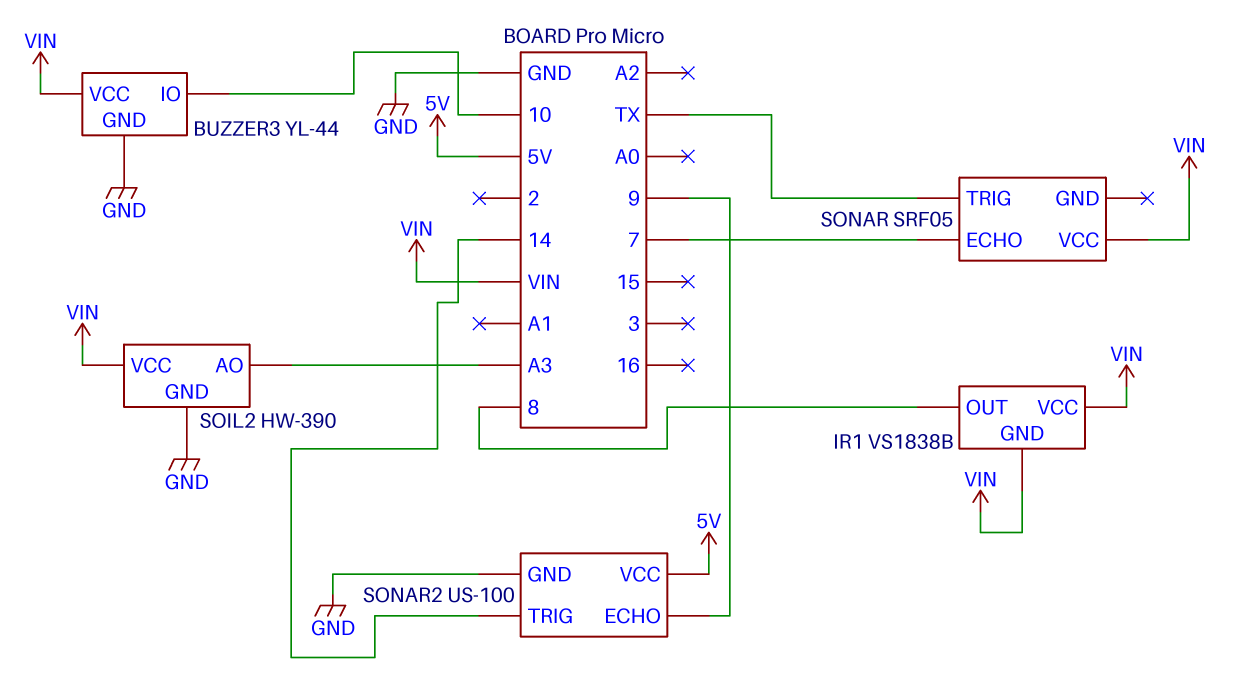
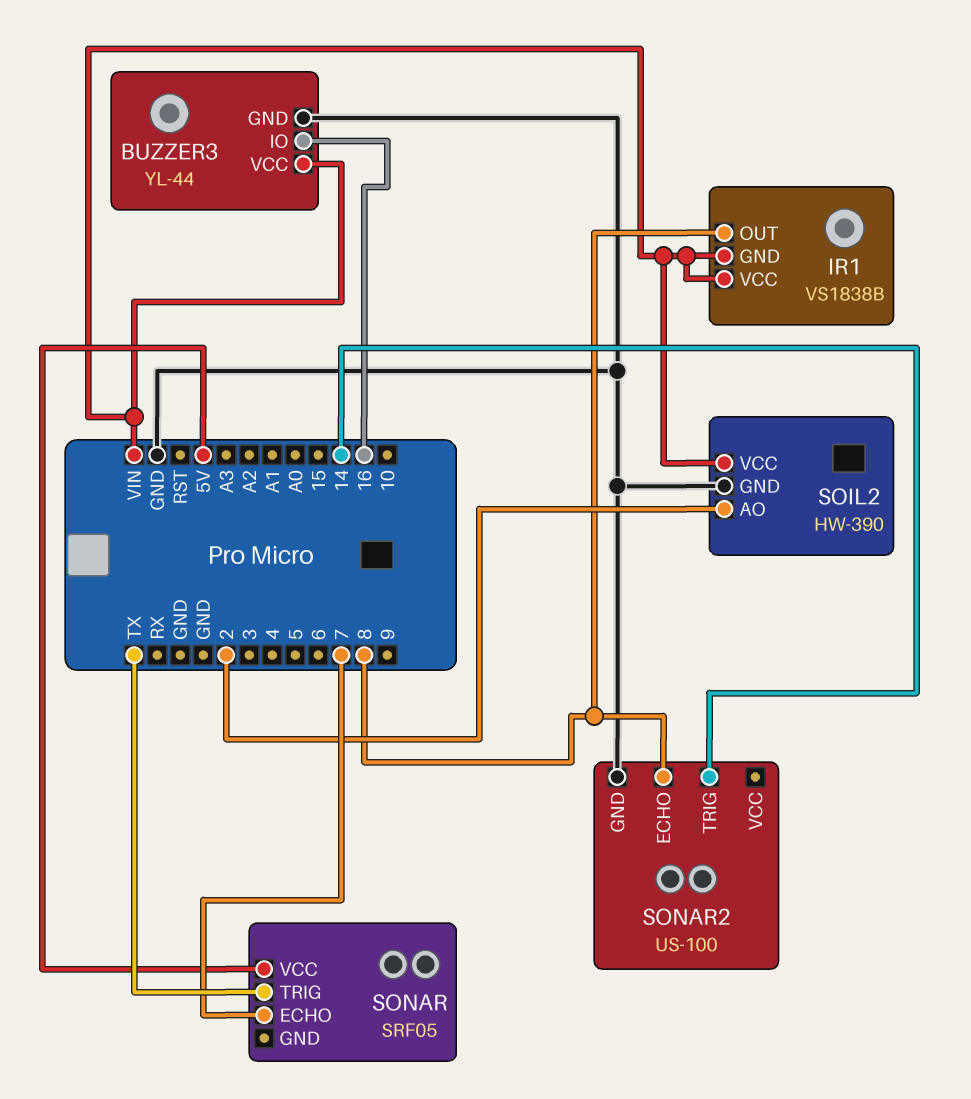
BUZZER3 pin IO: 10 -> 16
SOIL2 pin AO: A3 -> 2
SONAR pin VCC: VIN -> 5V
SONAR2 pin ECHO: 9 -> 8
SONAR2 pin VCC: 5V -> none

